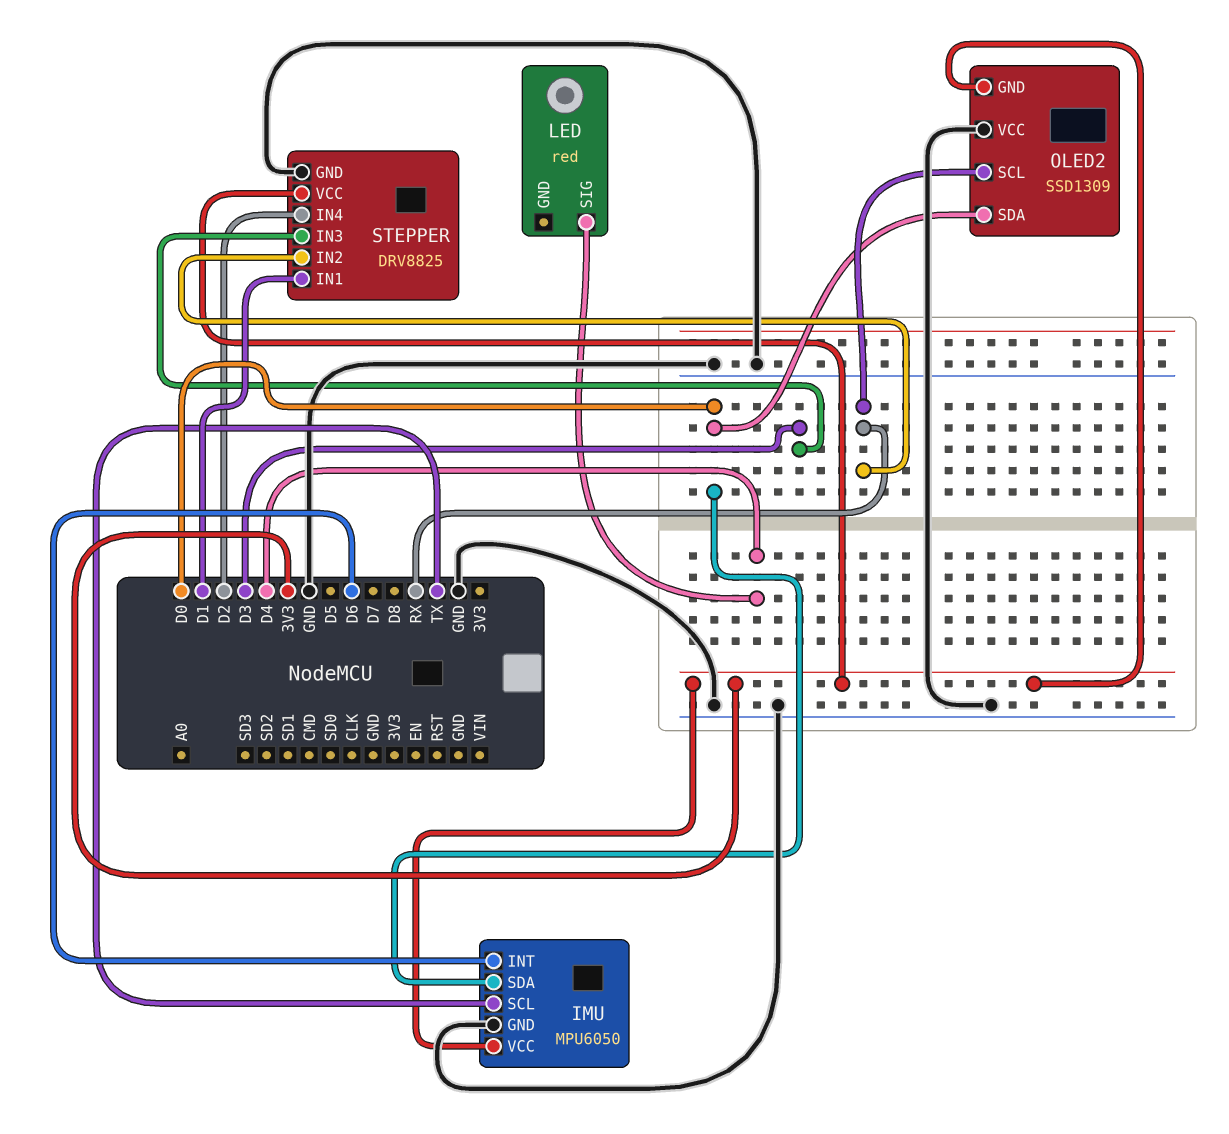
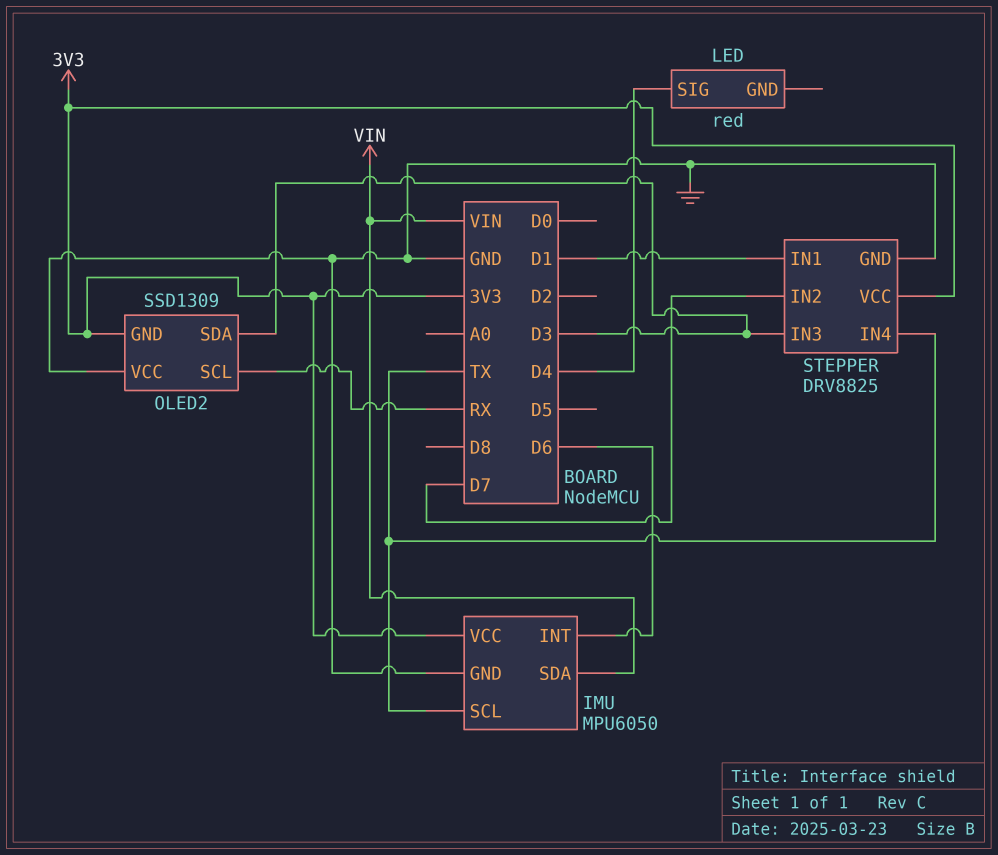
IMU pin SDA: D0 -> VIN
OLED2 pin SDA: D0 -> D3
STEPPER pin IN2: RX -> D7
STEPPER pin IN4: D2 -> TX

